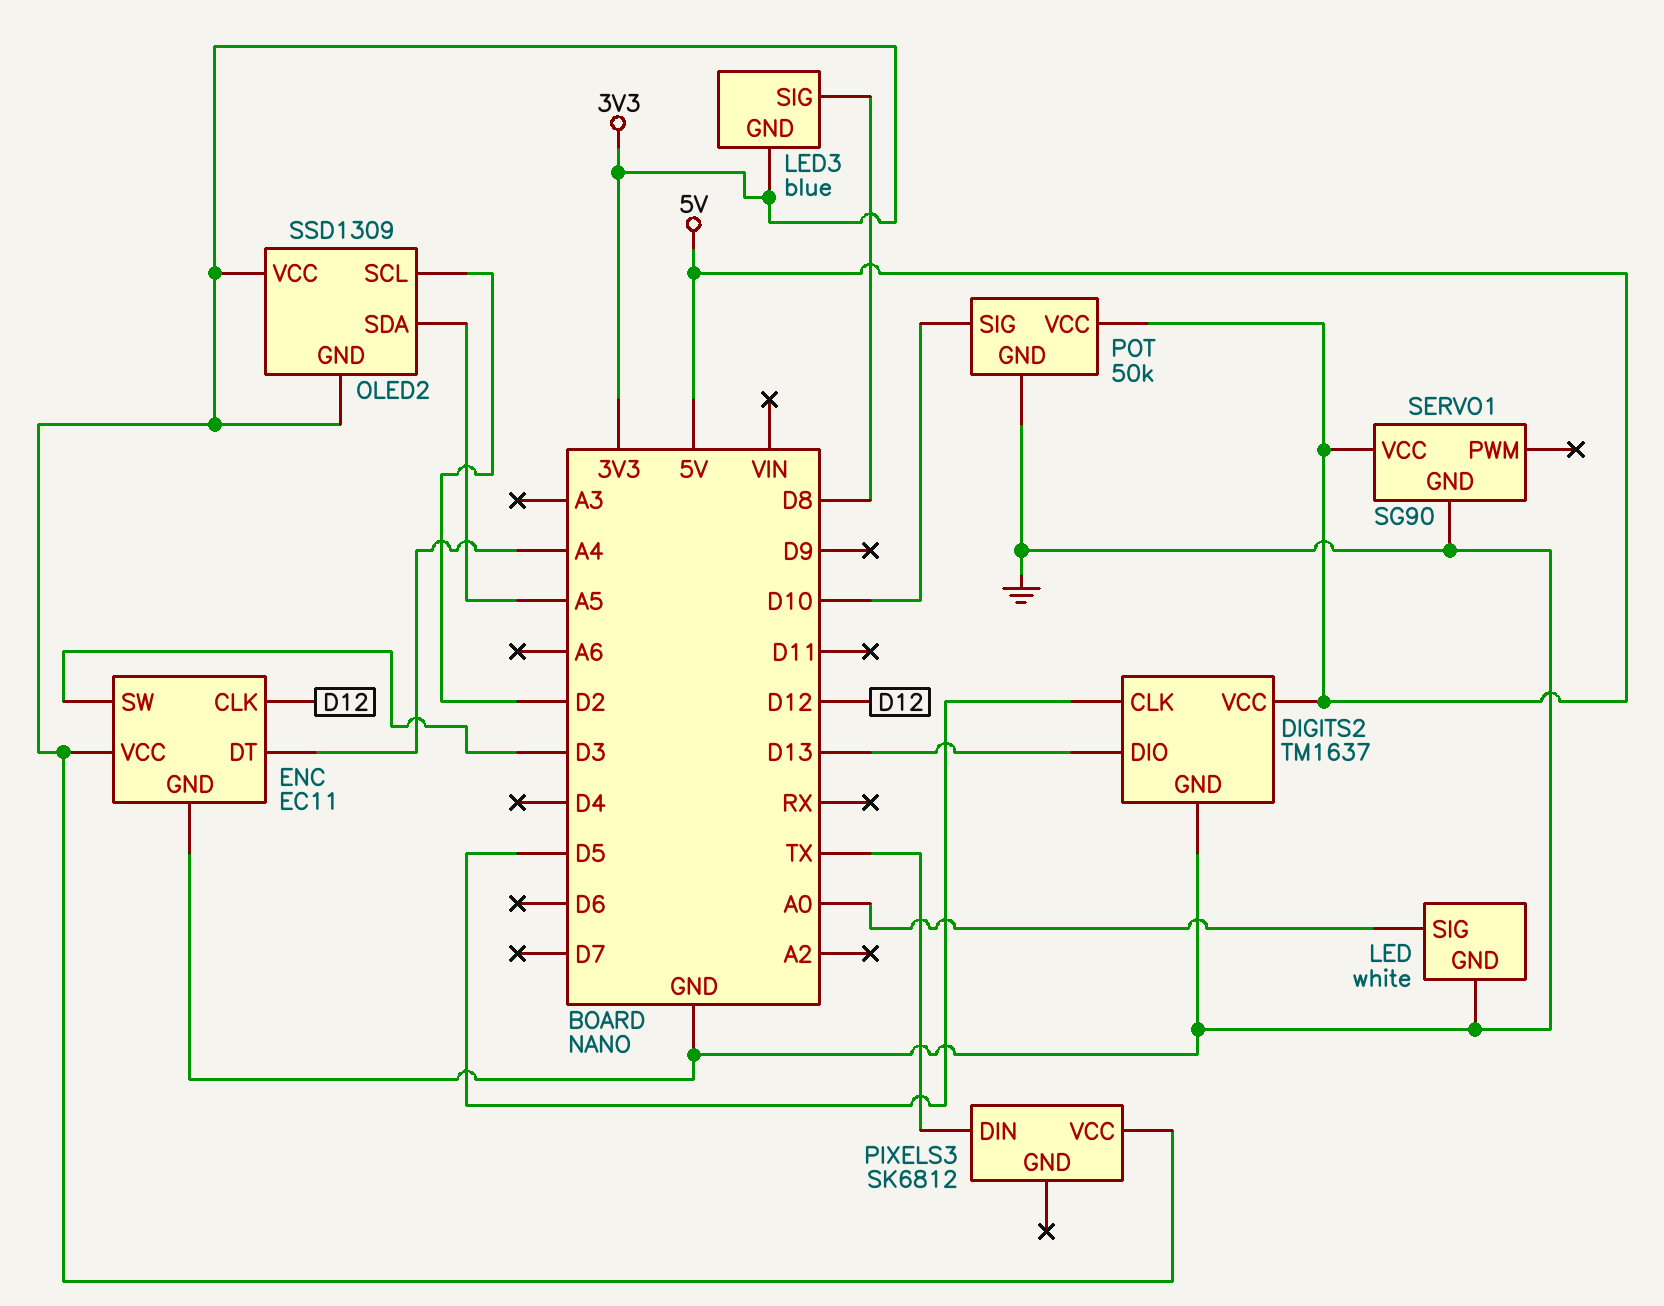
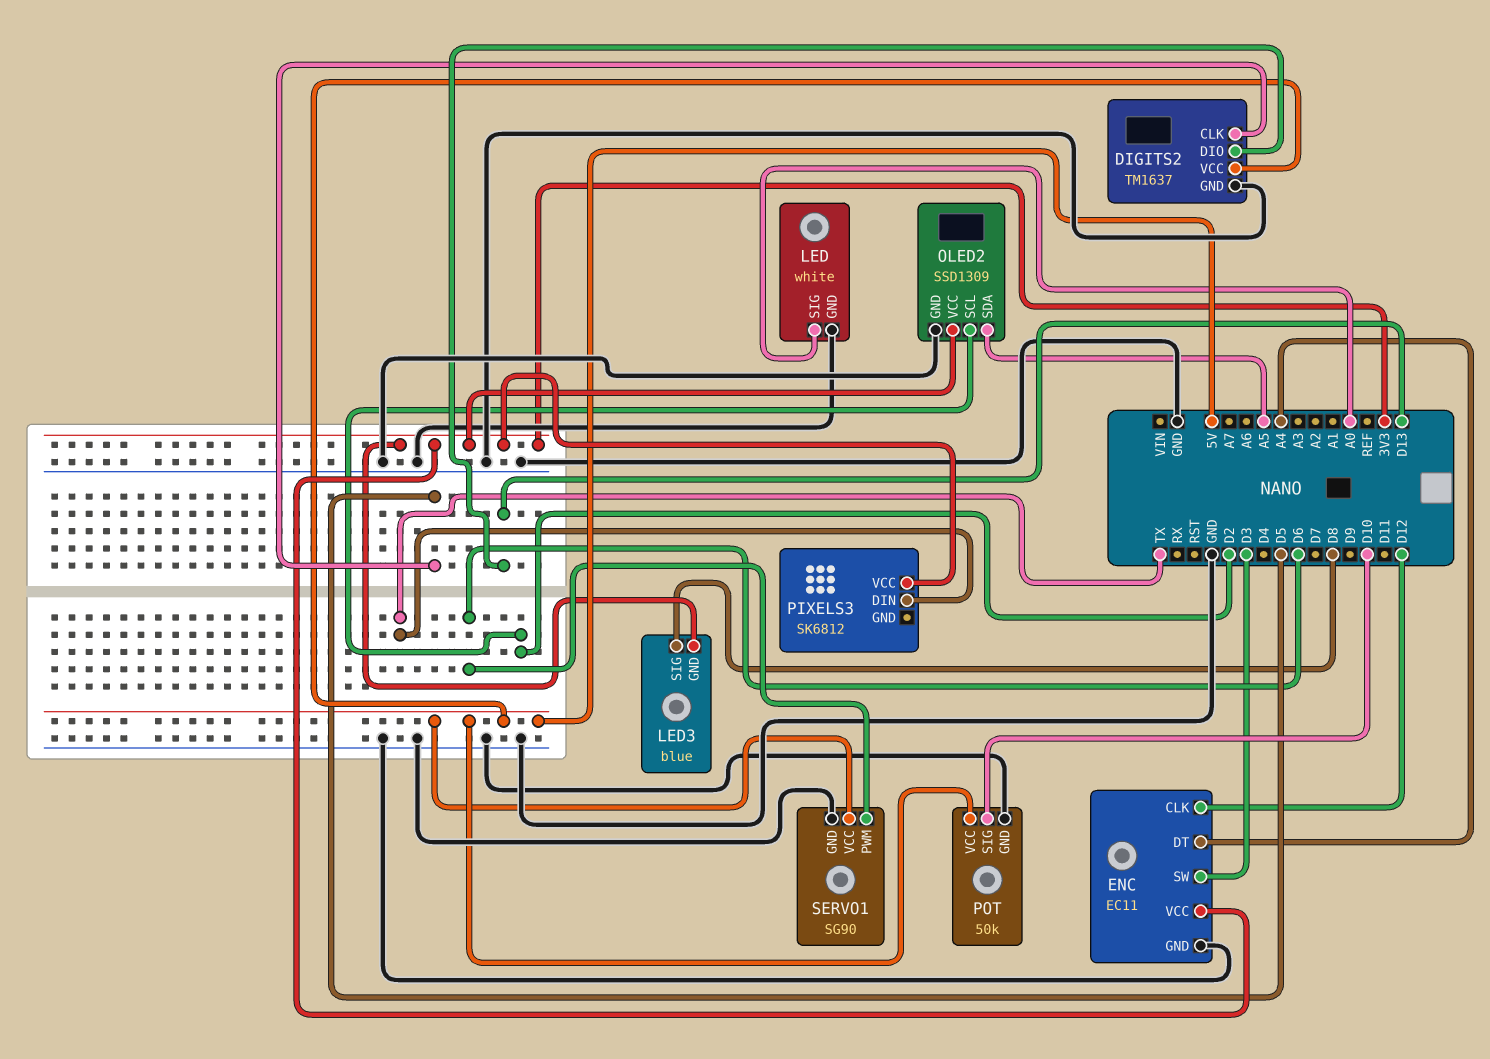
OLED2 pin GND: 3V3 -> GND
SERVO1 pin PWM: none -> D6

